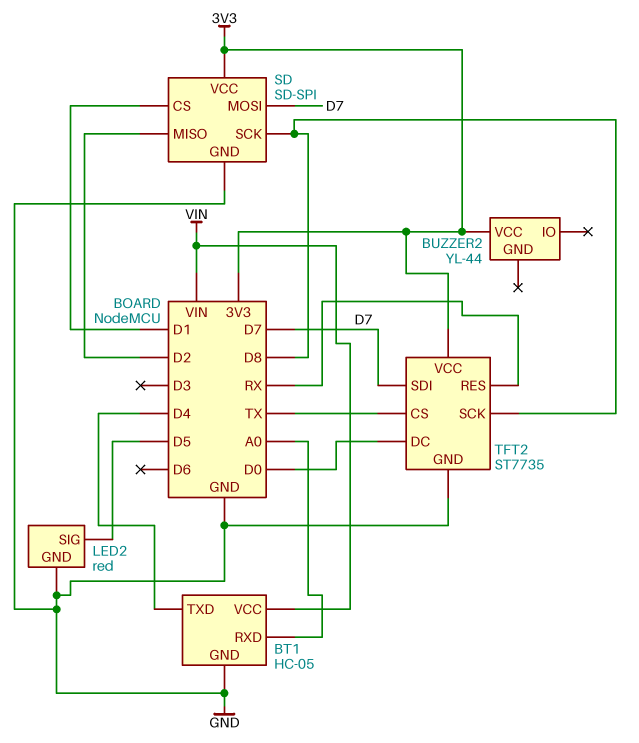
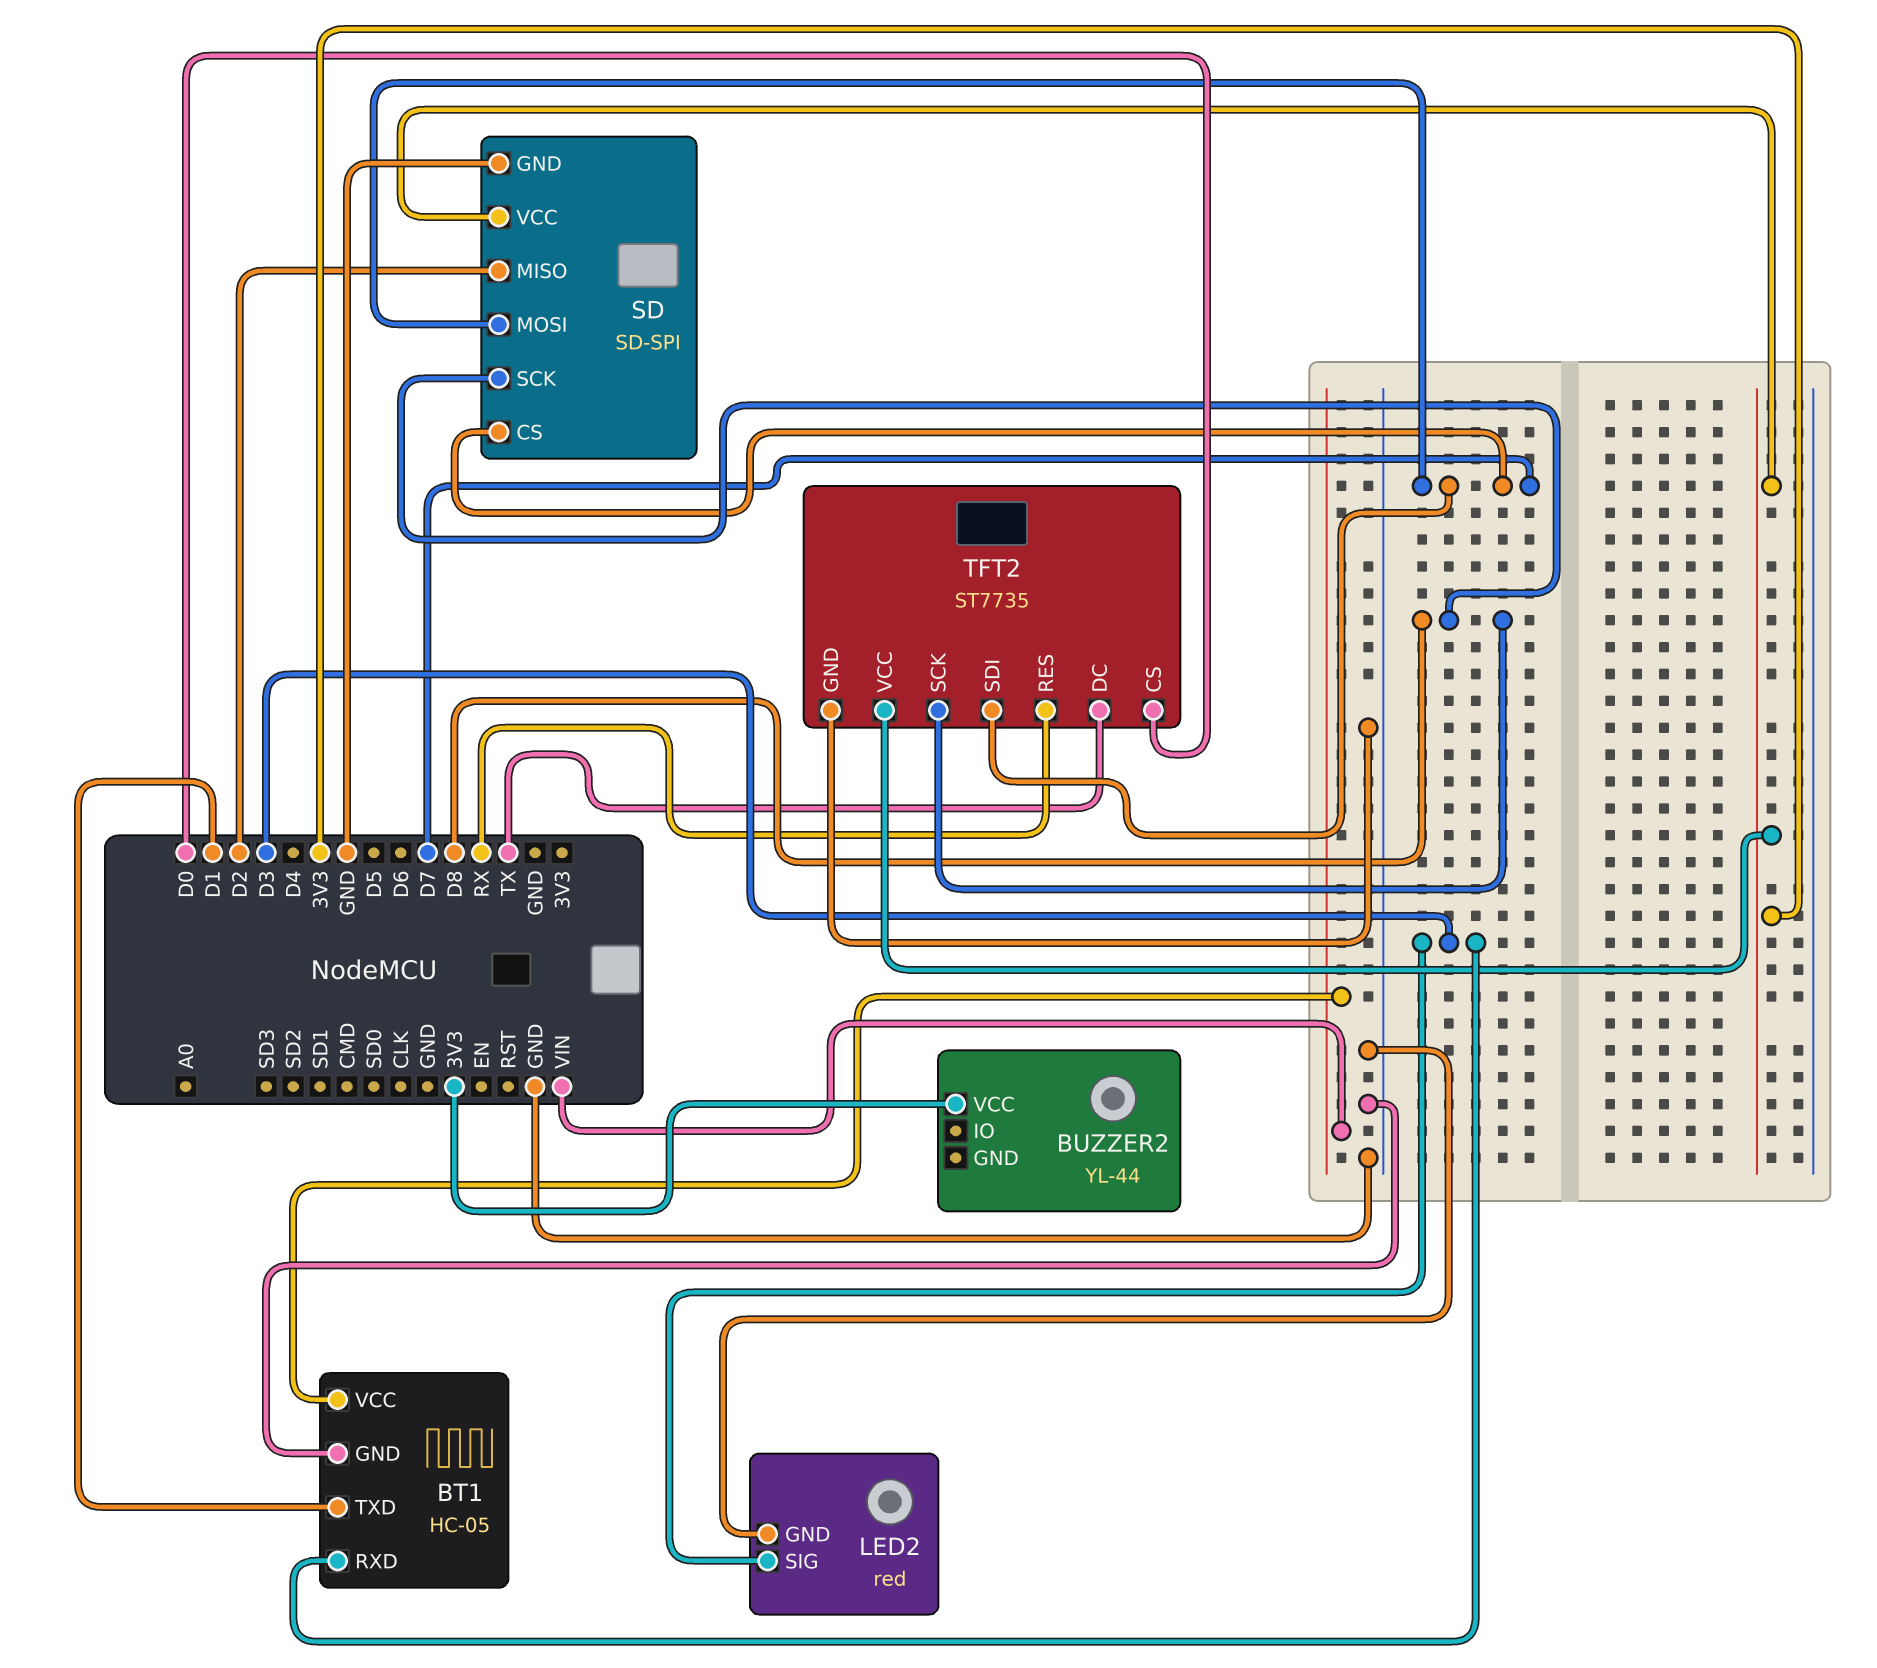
BT1 pin RXD: A0 -> D3
BT1 pin TXD: D4 -> D1
LED2 pin SIG: D5 -> D3
SD pin CS: D1 -> D7
TFT2 pin CS: TX -> D0
TFT2 pin DC: D0 -> TX

